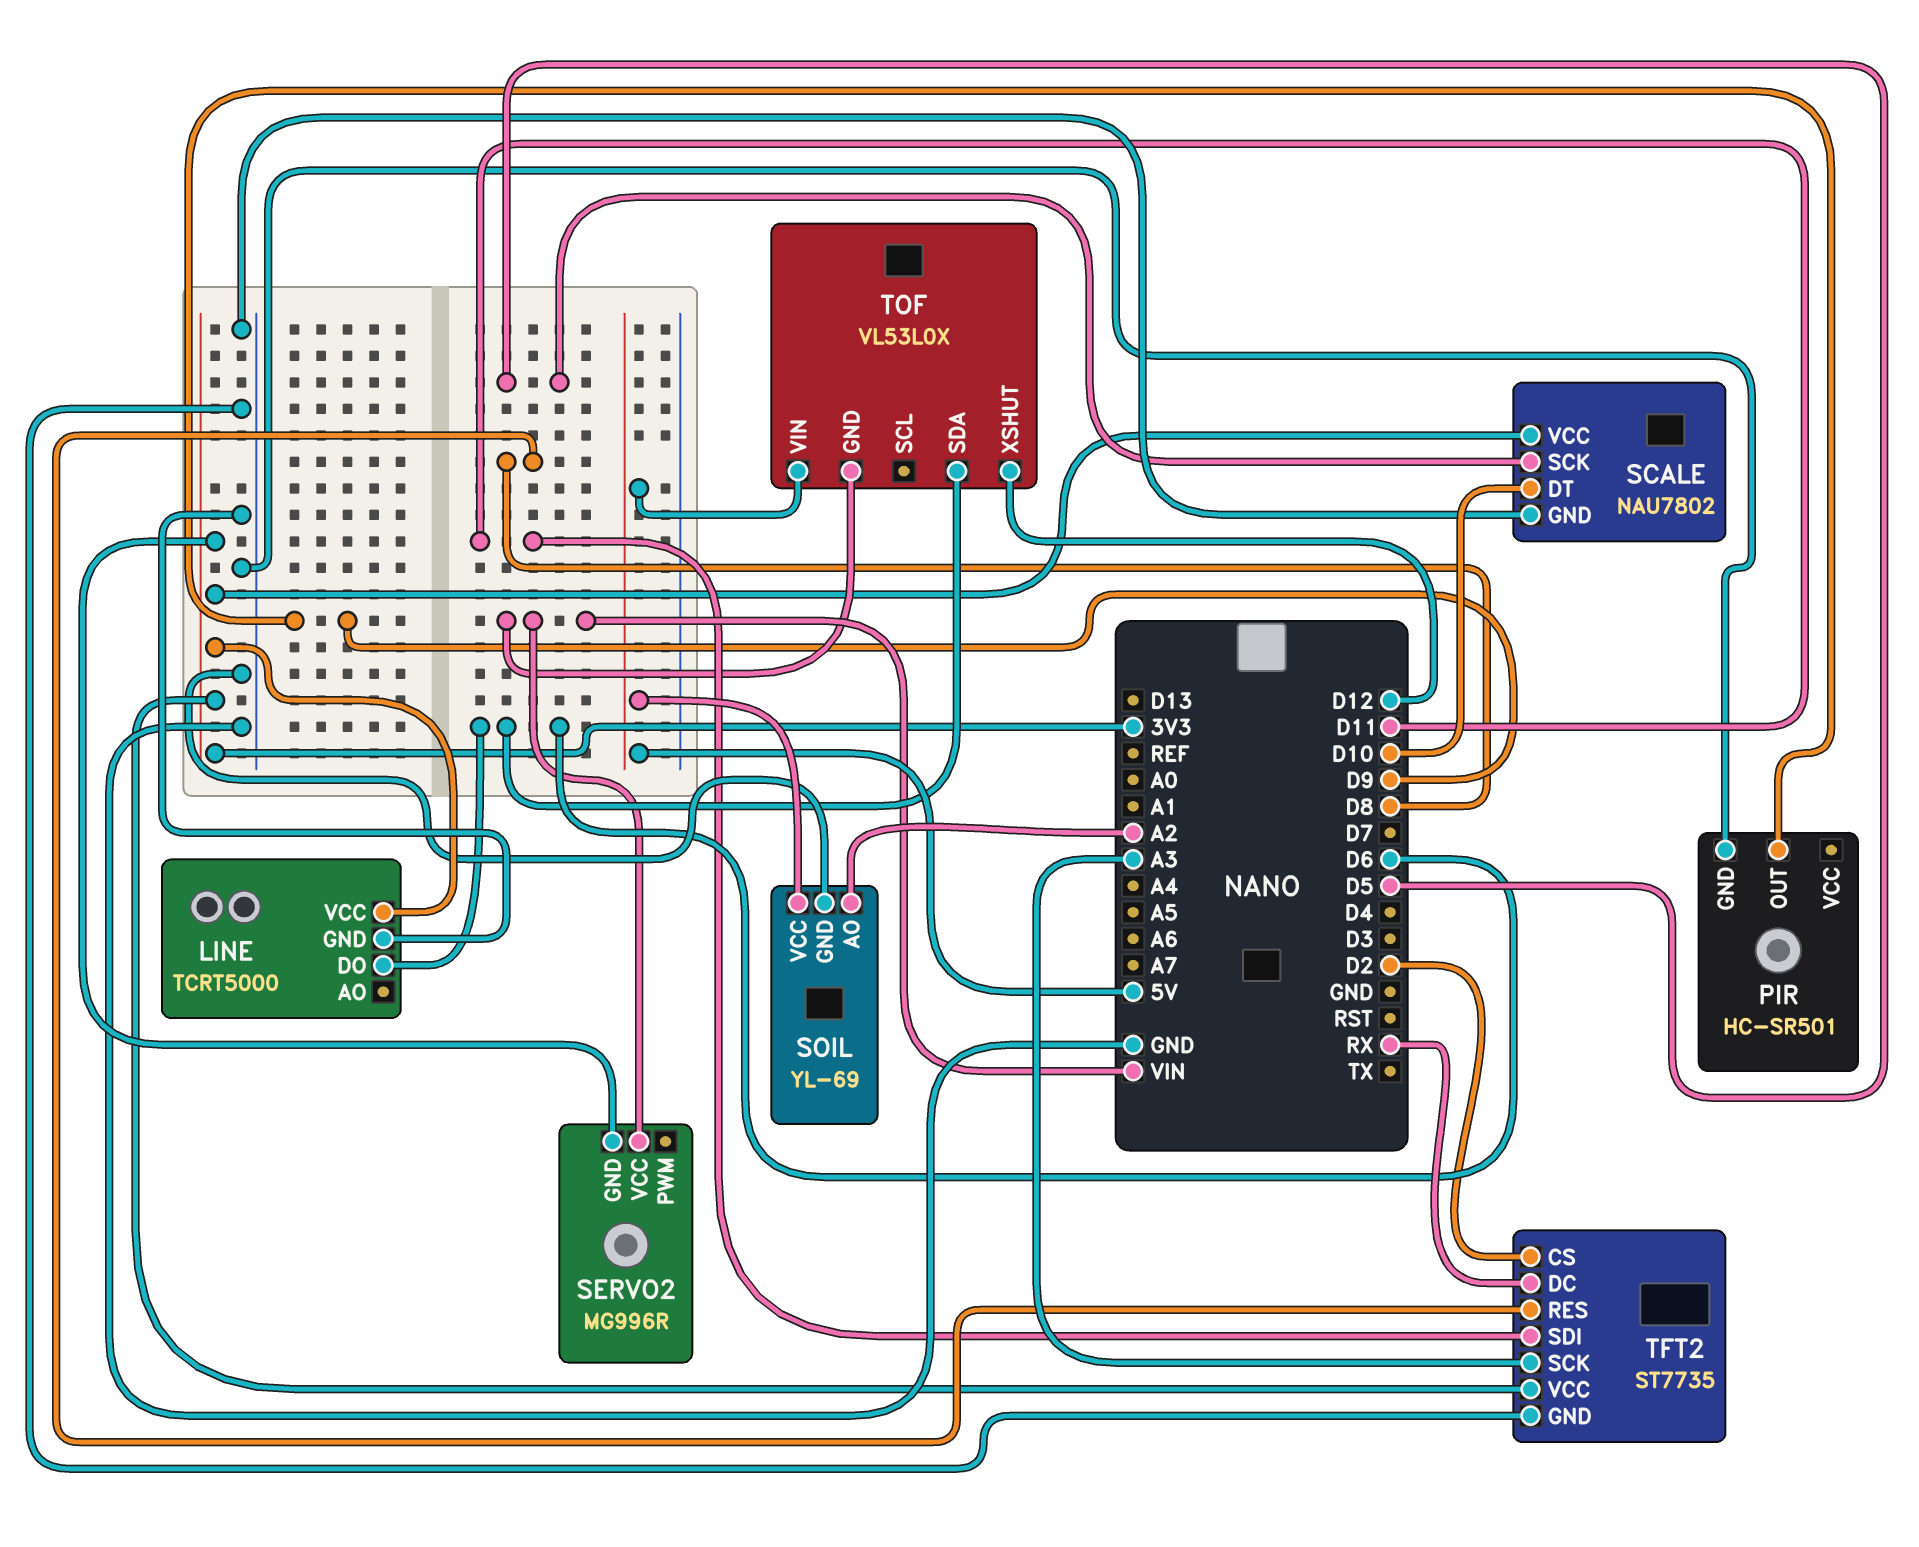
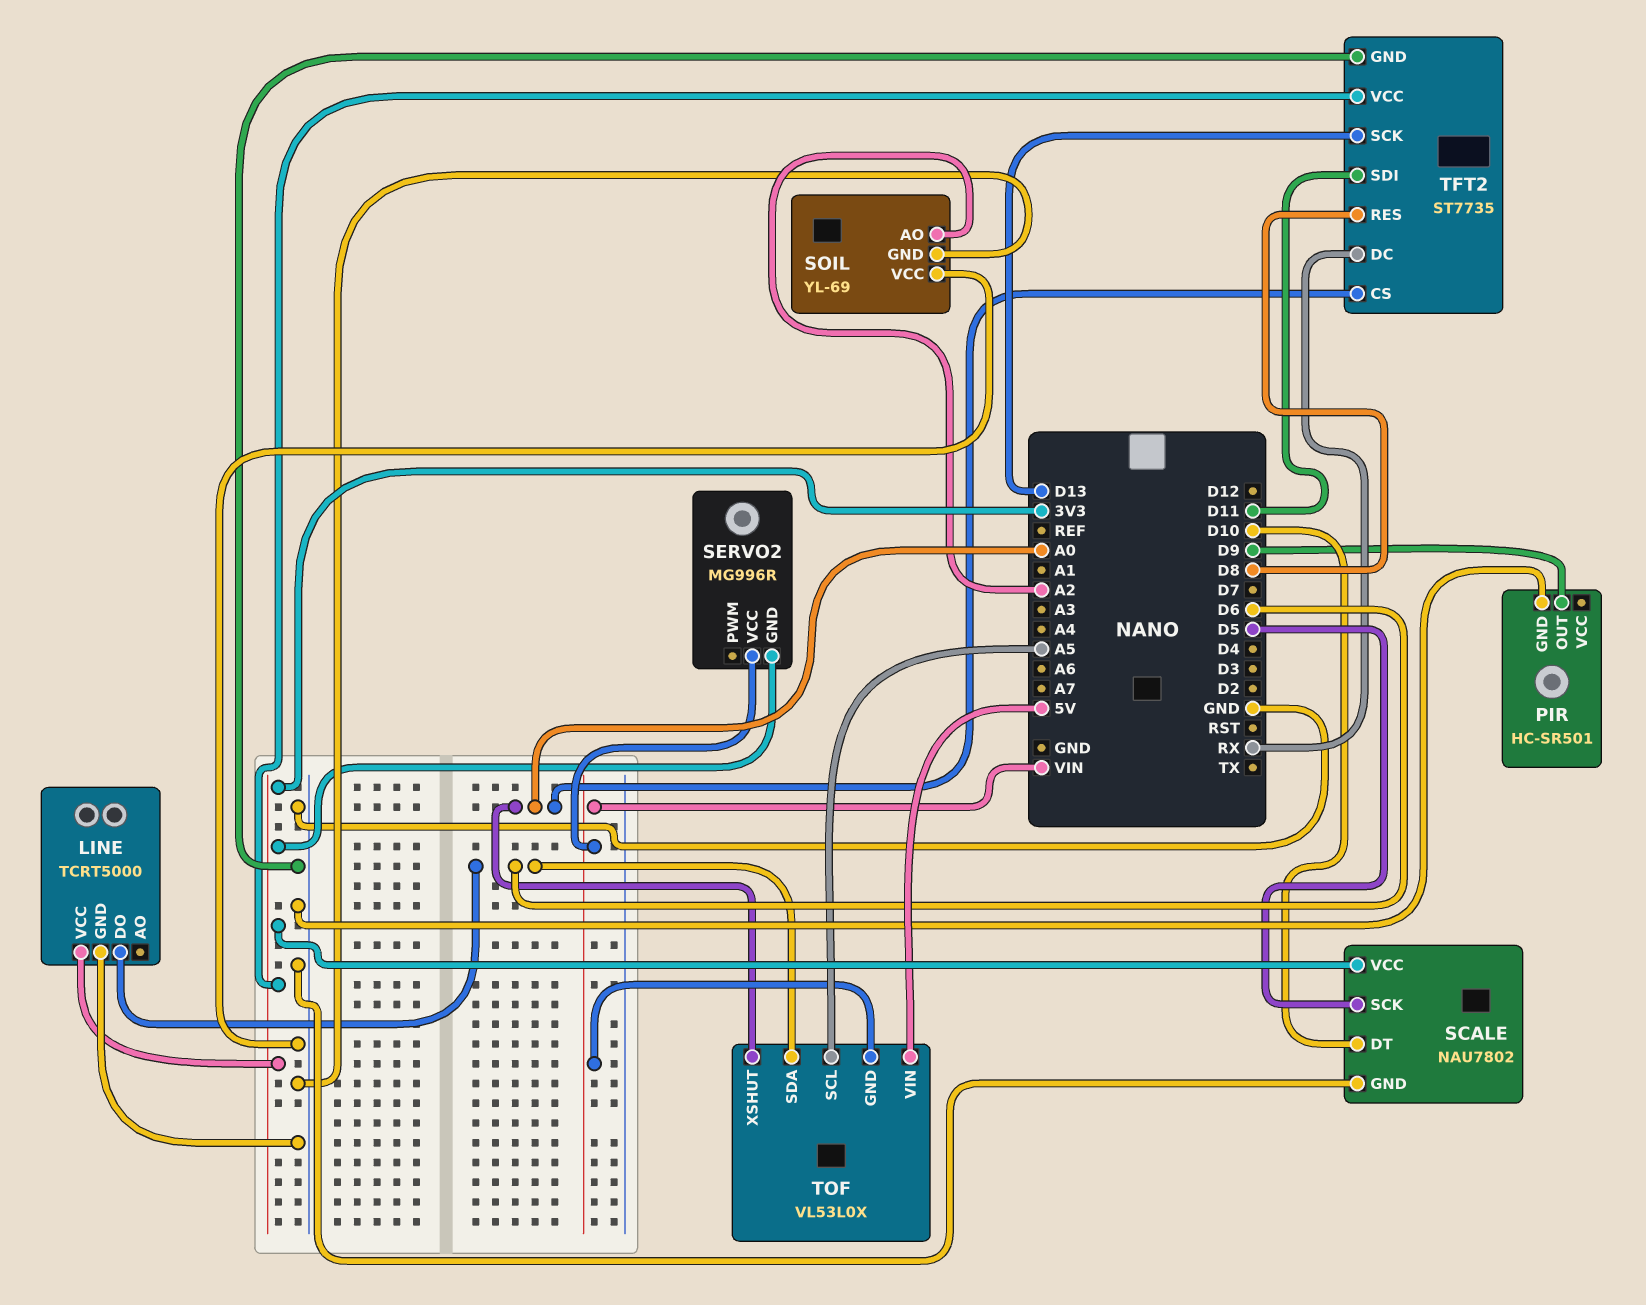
SOIL pin VCC: 5V -> GND
TFT2 pin CS: D2 -> A0
TFT2 pin SCK: A3 -> D13
TOF pin SCL: none -> A5
TOF pin XSHUT: D12 -> A0

